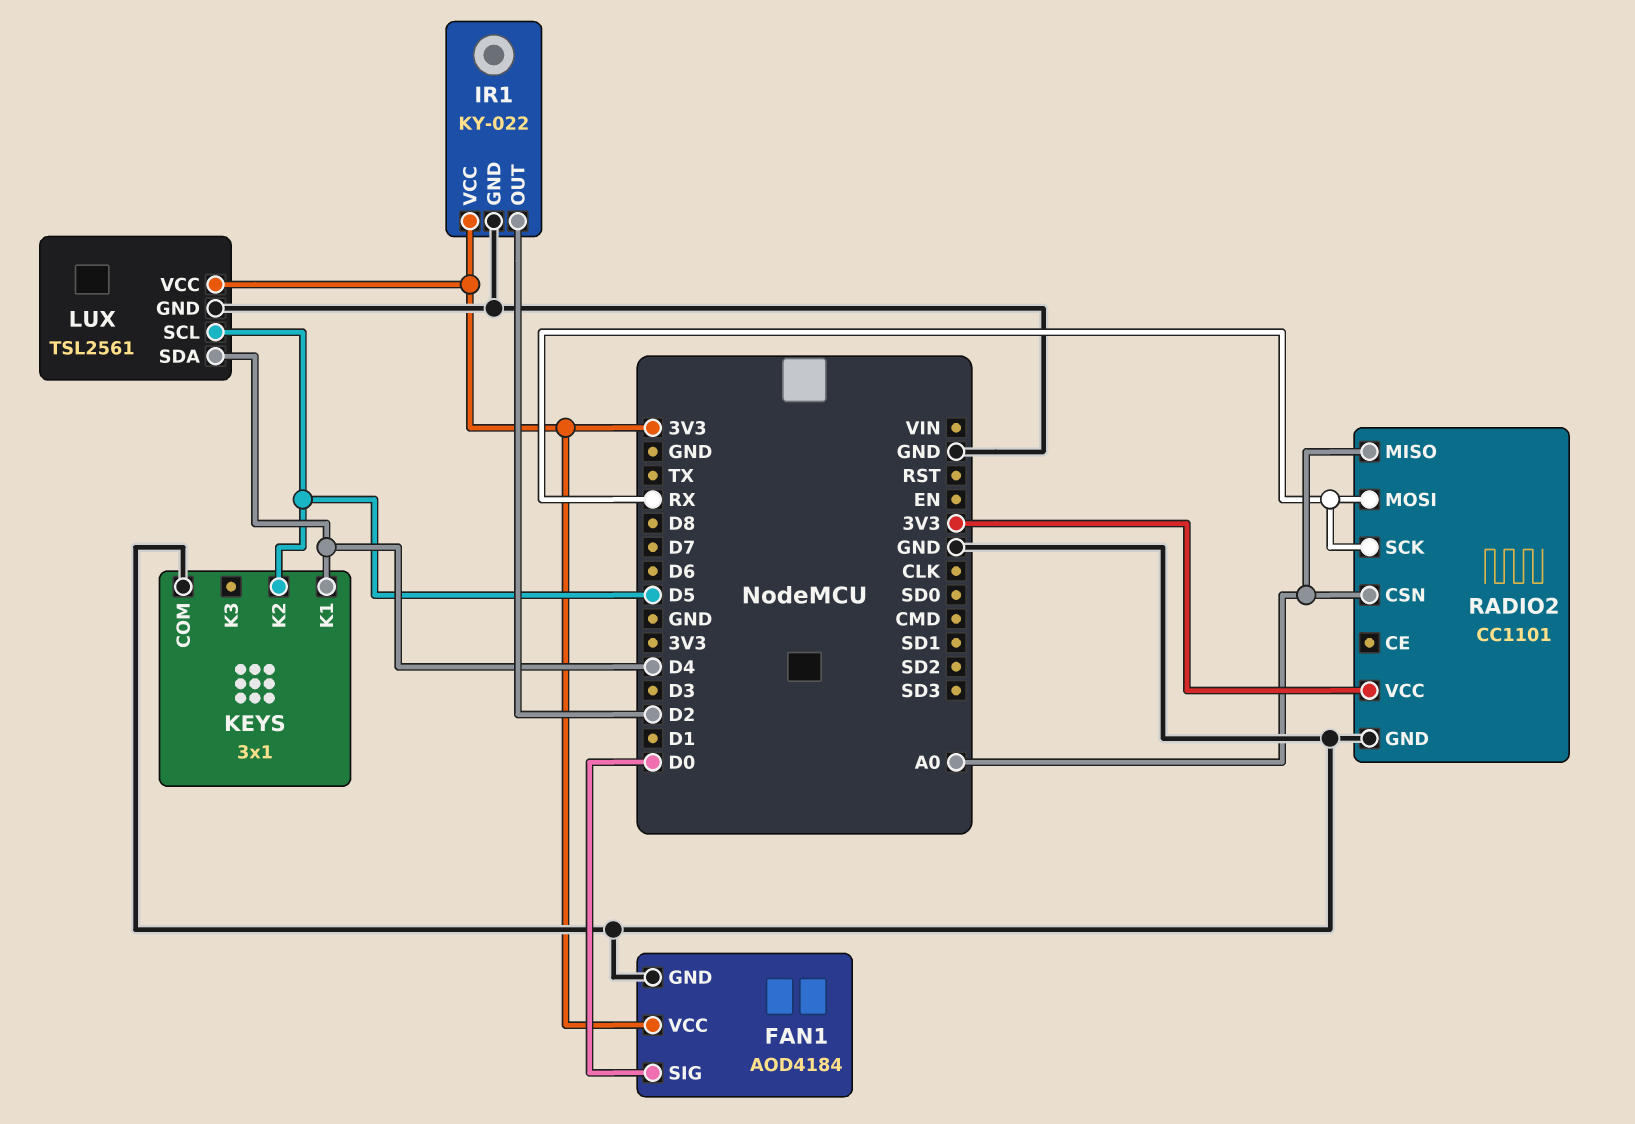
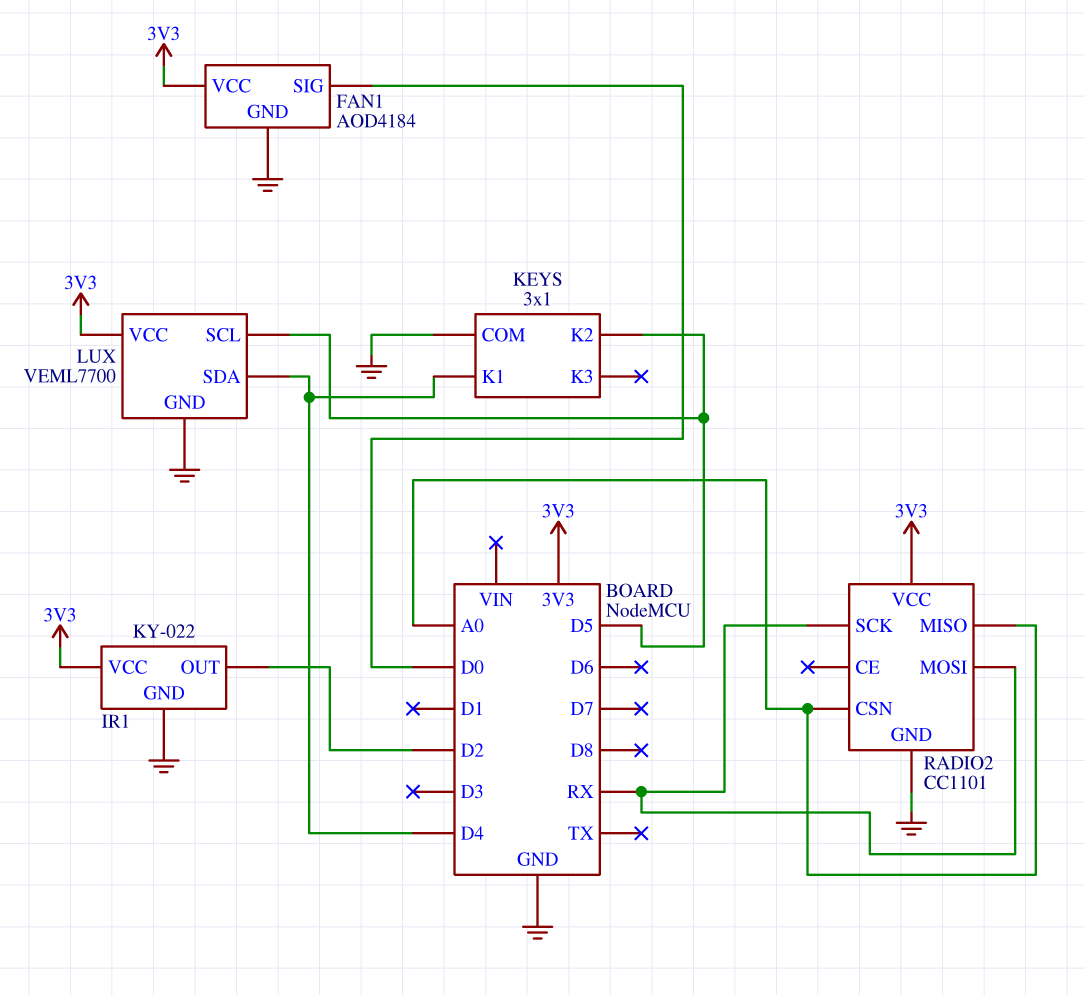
LUX: TSL2561 -> VEML7700

